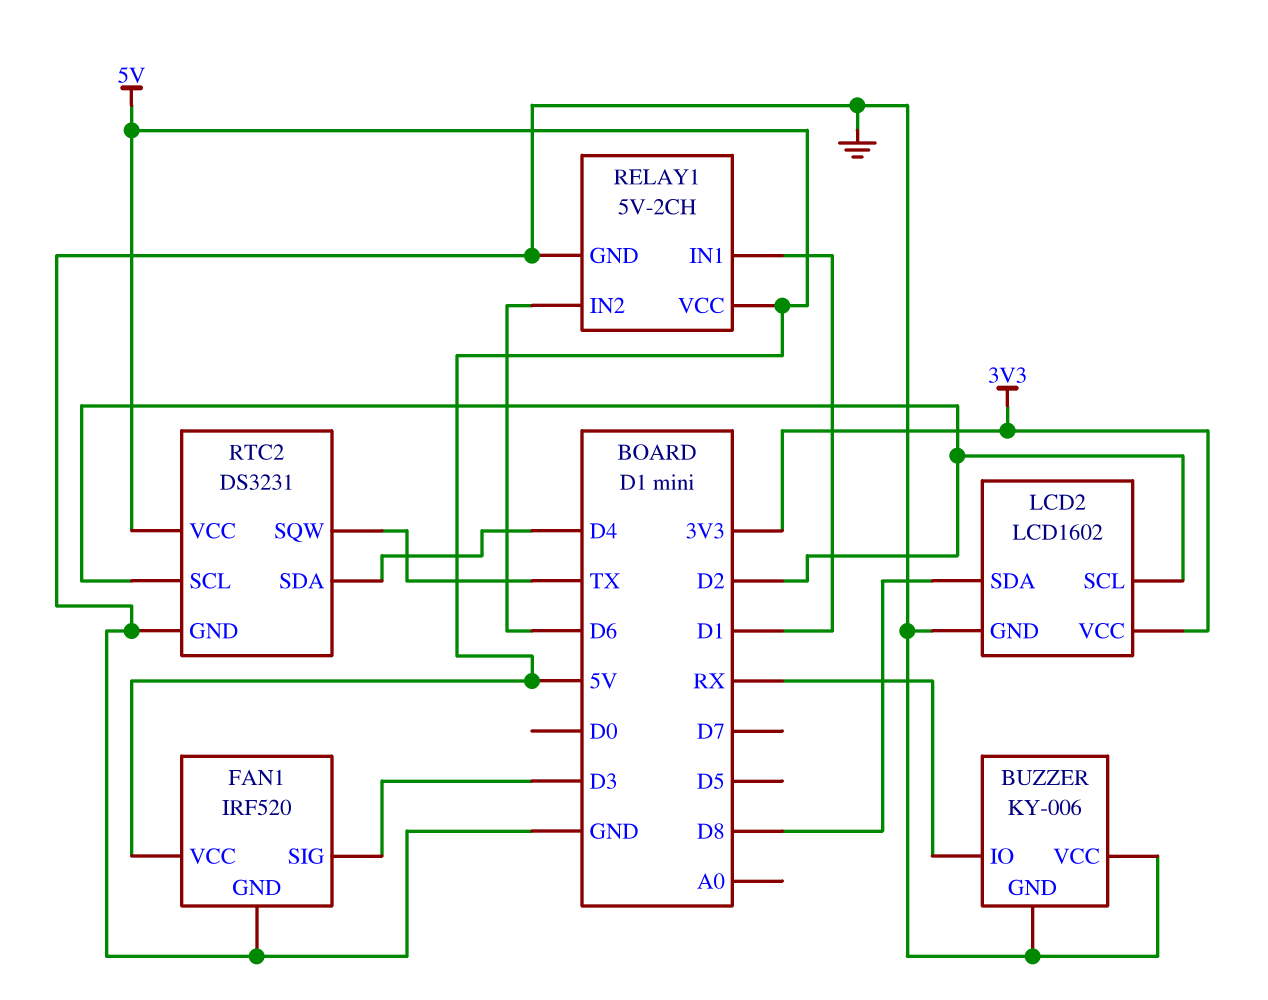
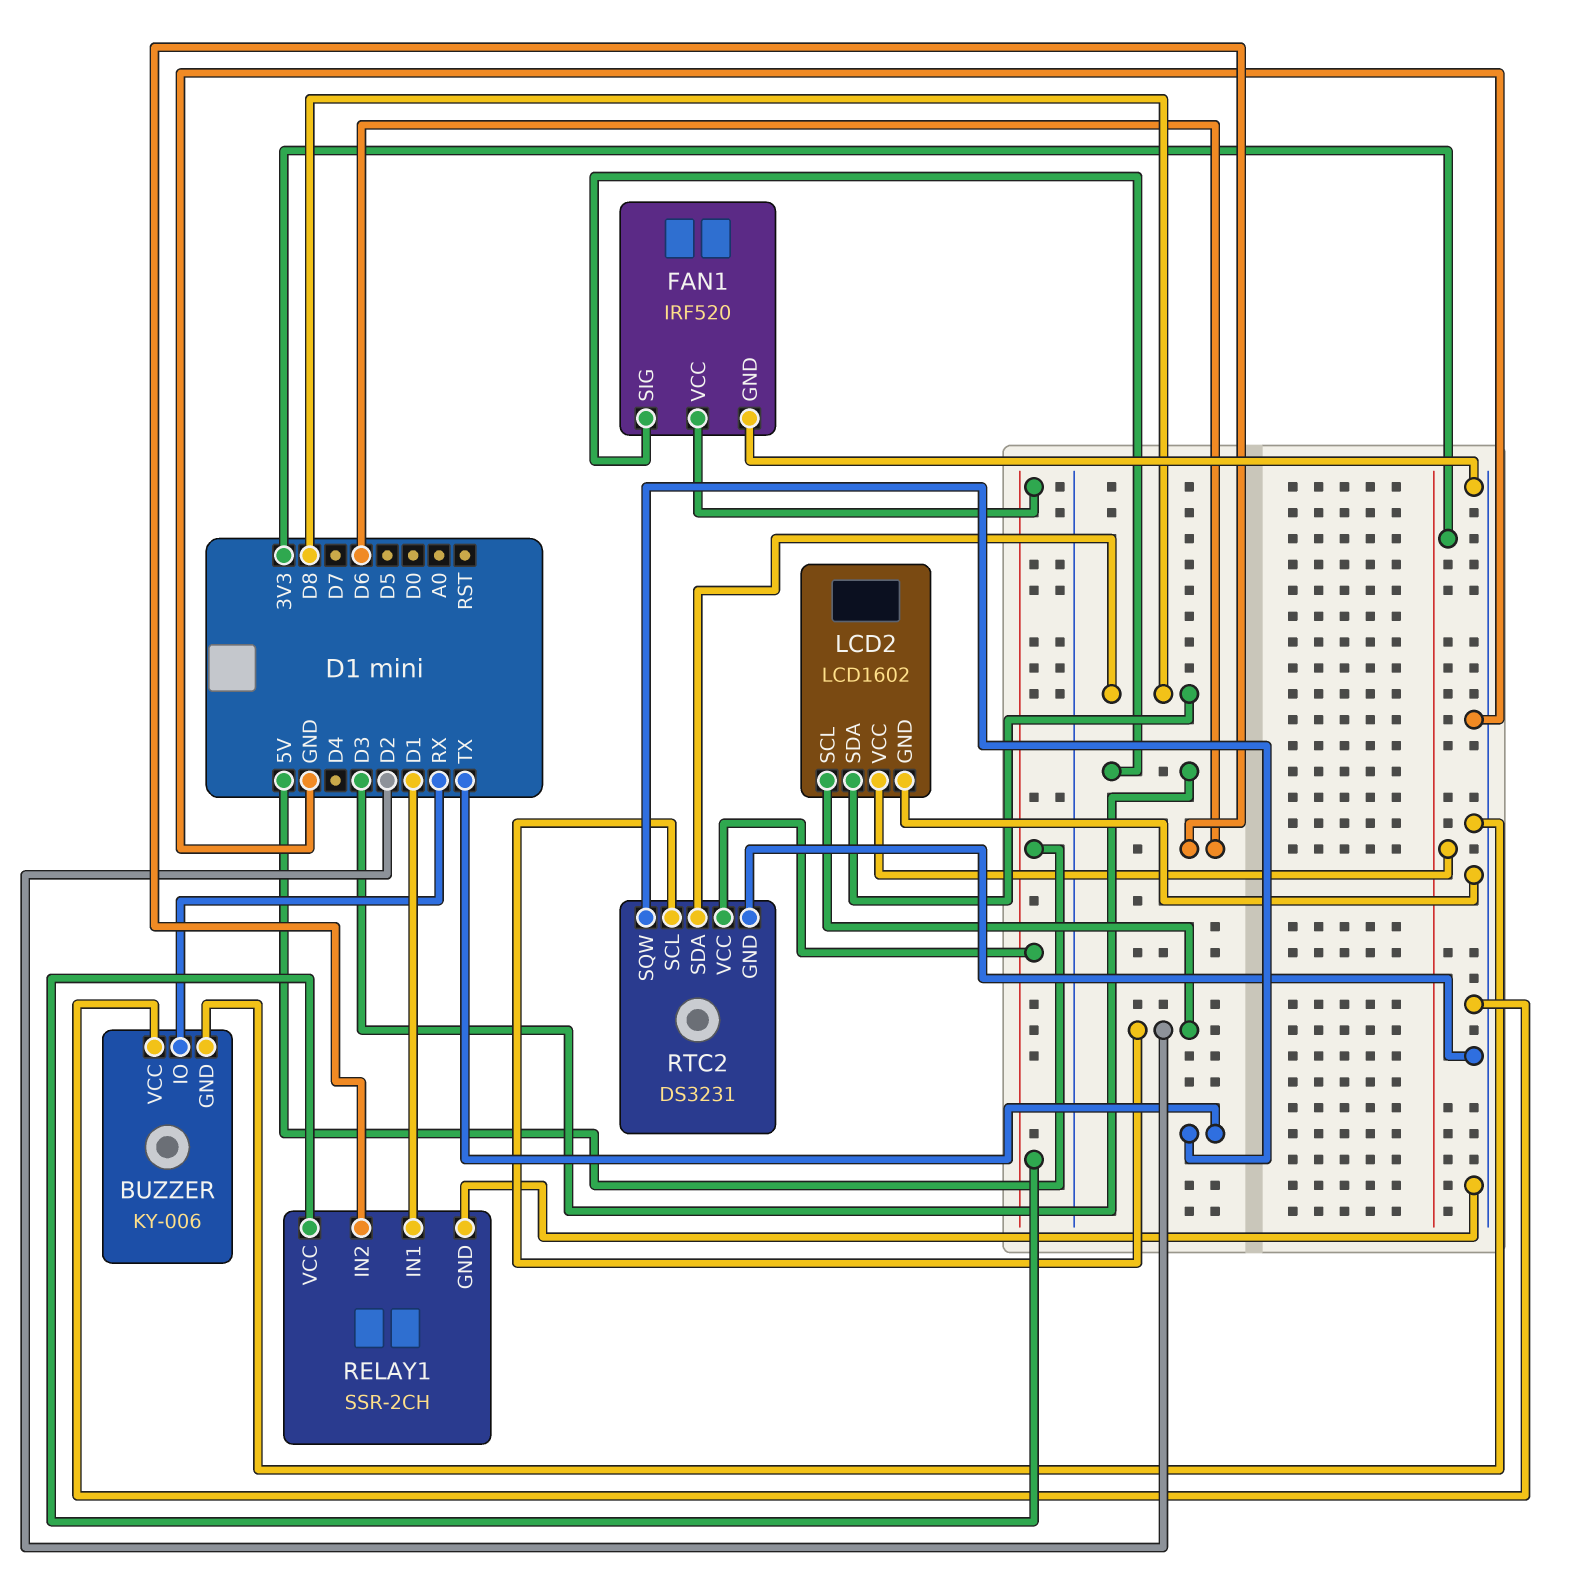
RELAY1: 5V-2CH -> SSR-2CH
RTC2 pin SDA: D4 -> D8

